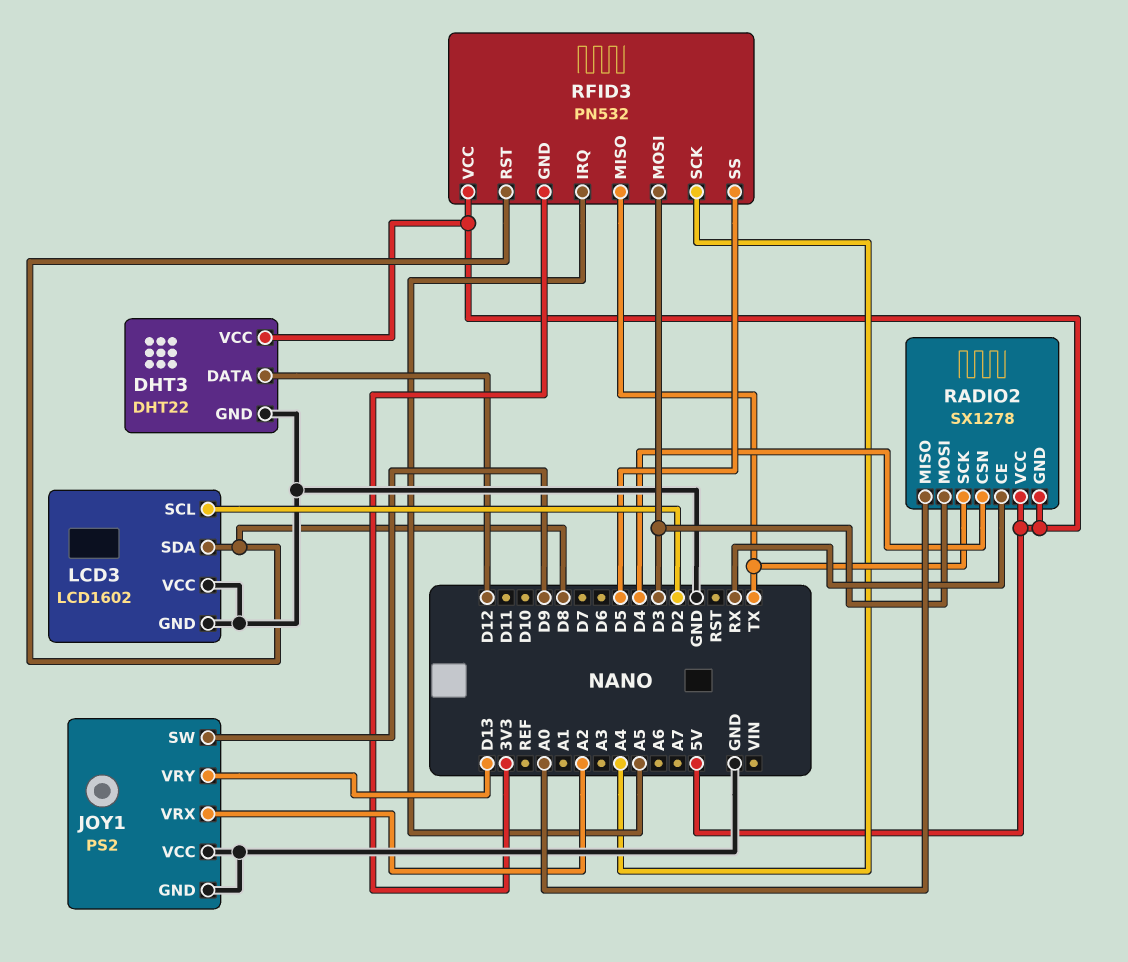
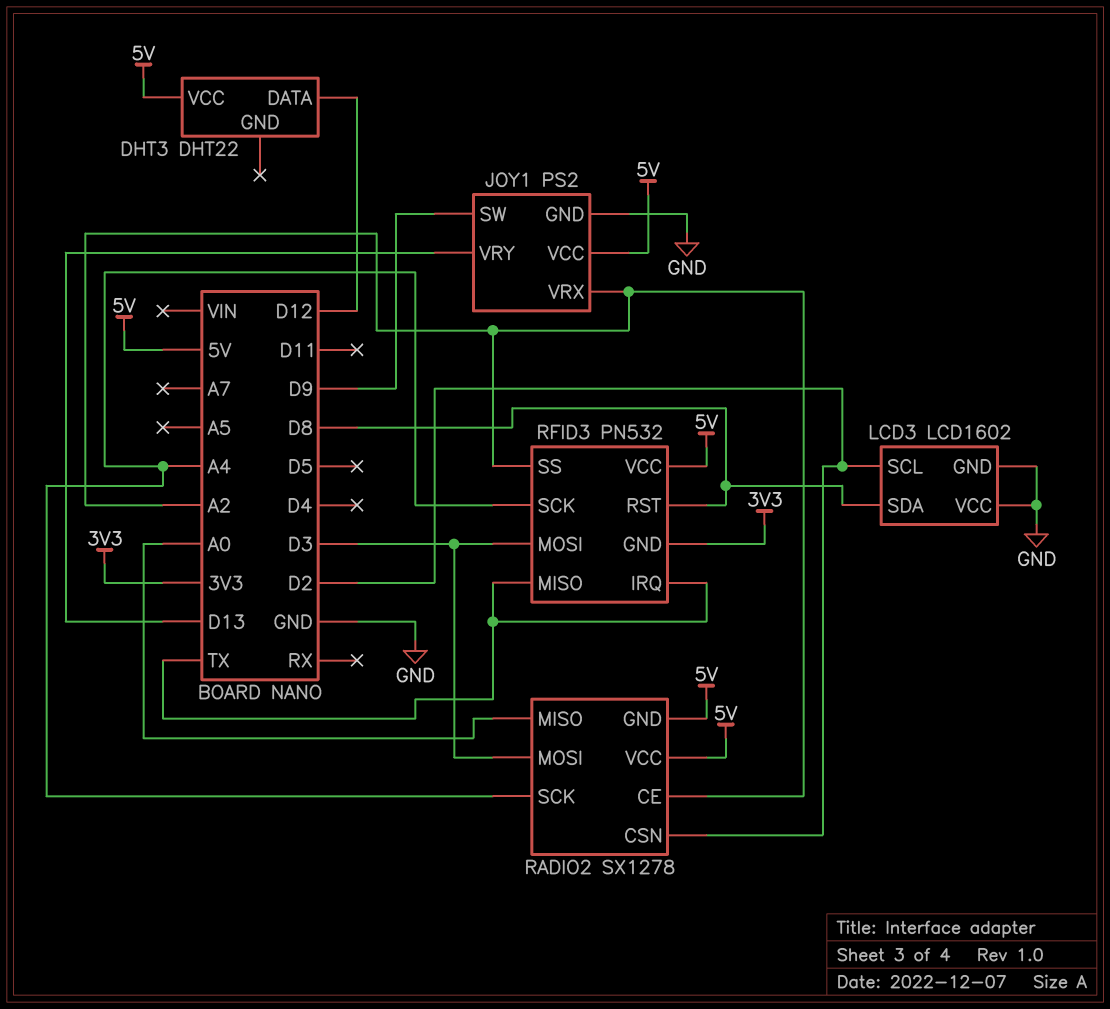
DHT3 pin GND: GND -> none
JOY1 pin VCC: GND -> 5V
RADIO2 pin CE: RX -> A2
RADIO2 pin CSN: D4 -> D2
RADIO2 pin SCK: TX -> A4
RFID3 pin IRQ: A5 -> TX
RFID3 pin SS: D5 -> A2

